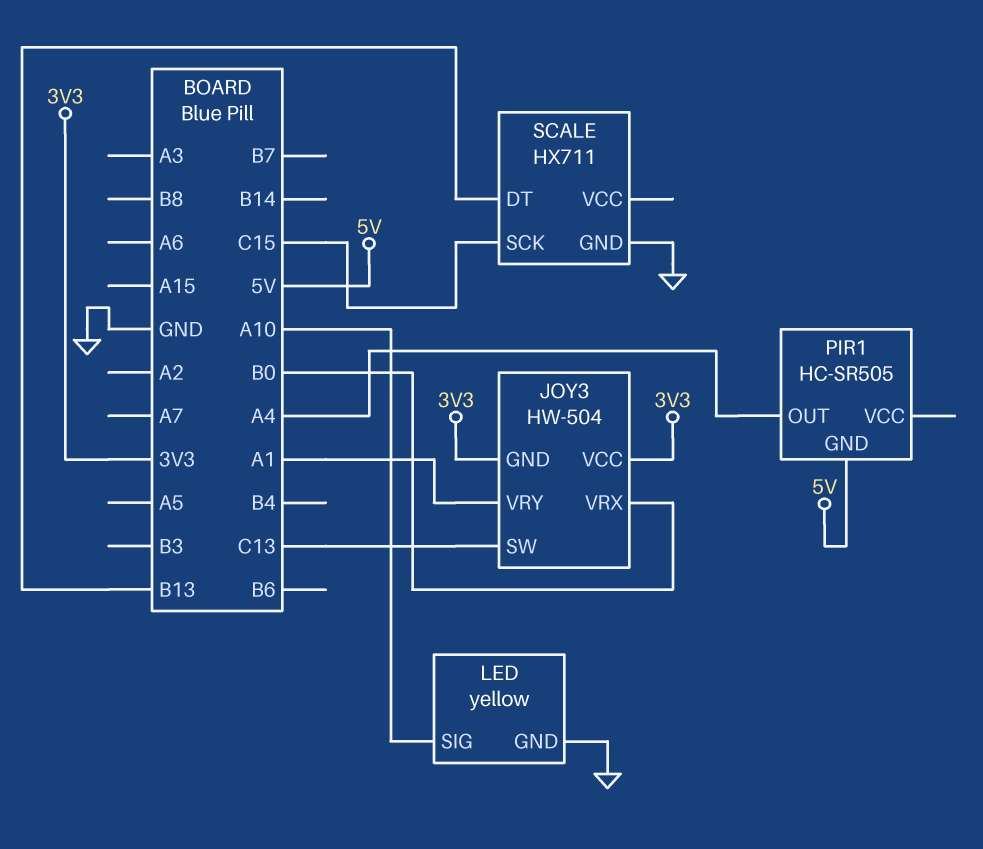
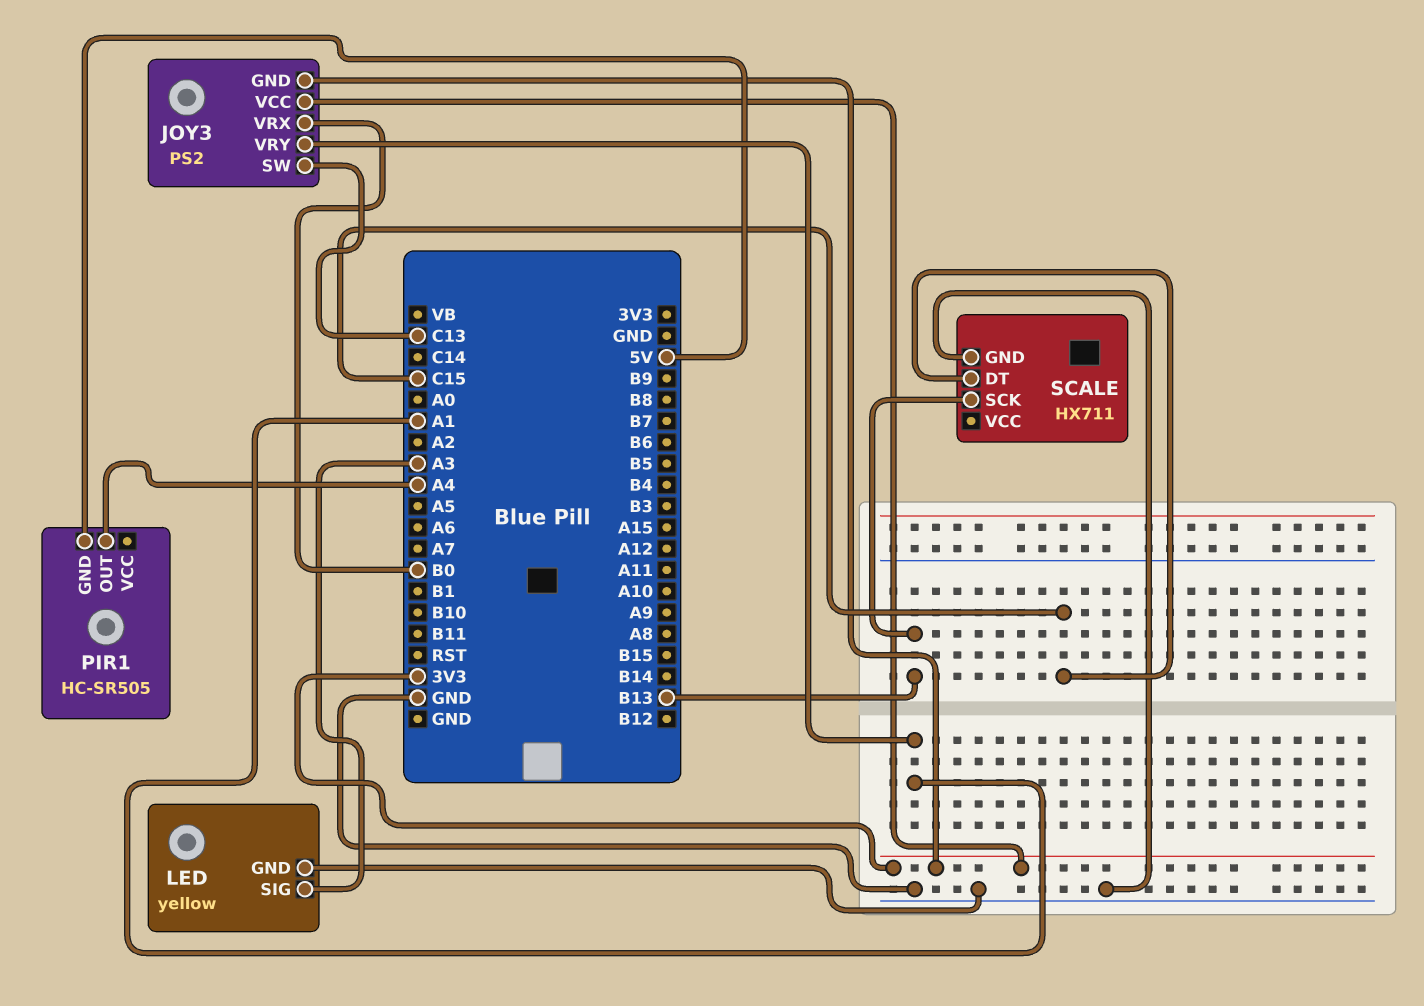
JOY3: HW-504 -> PS2
LED pin SIG: A10 -> A3
SCALE pin DT: B13 -> C15
SCALE pin SCK: C15 -> B13

